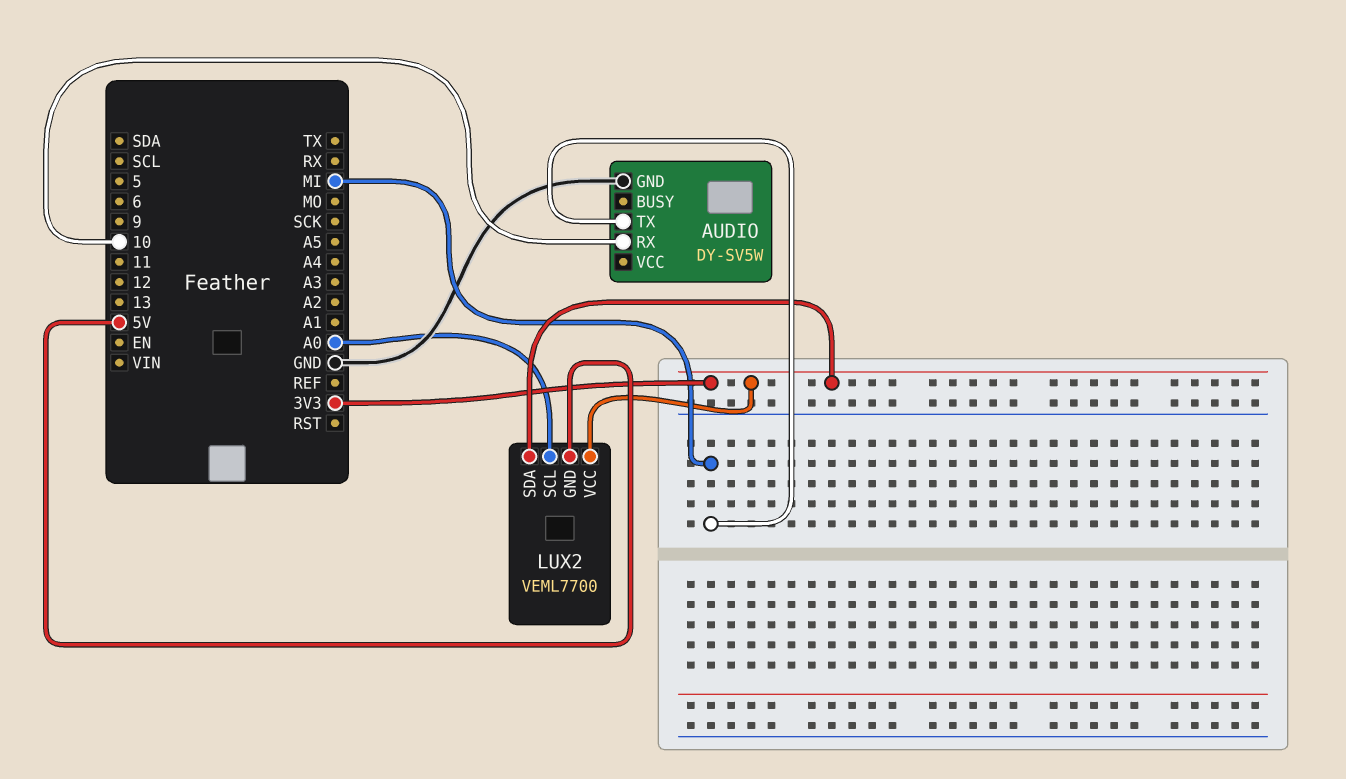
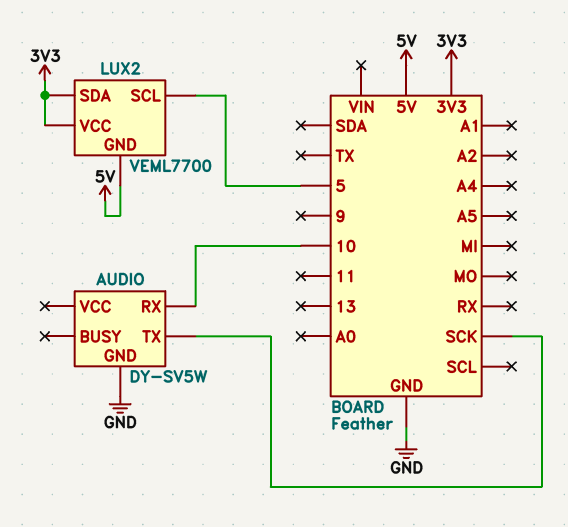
AUDIO pin TX: MI -> SCK
LUX2 pin SCL: A0 -> 5

